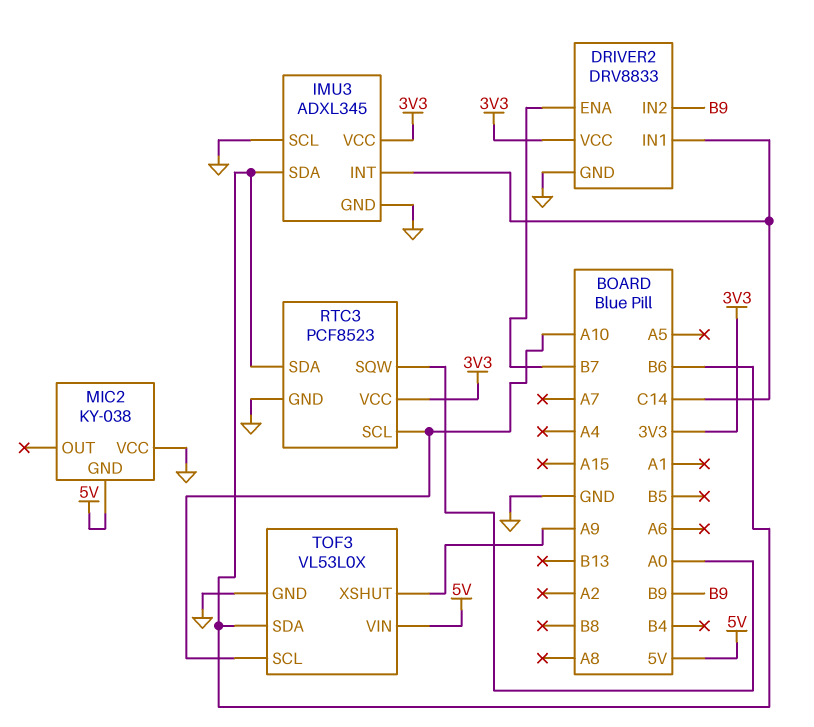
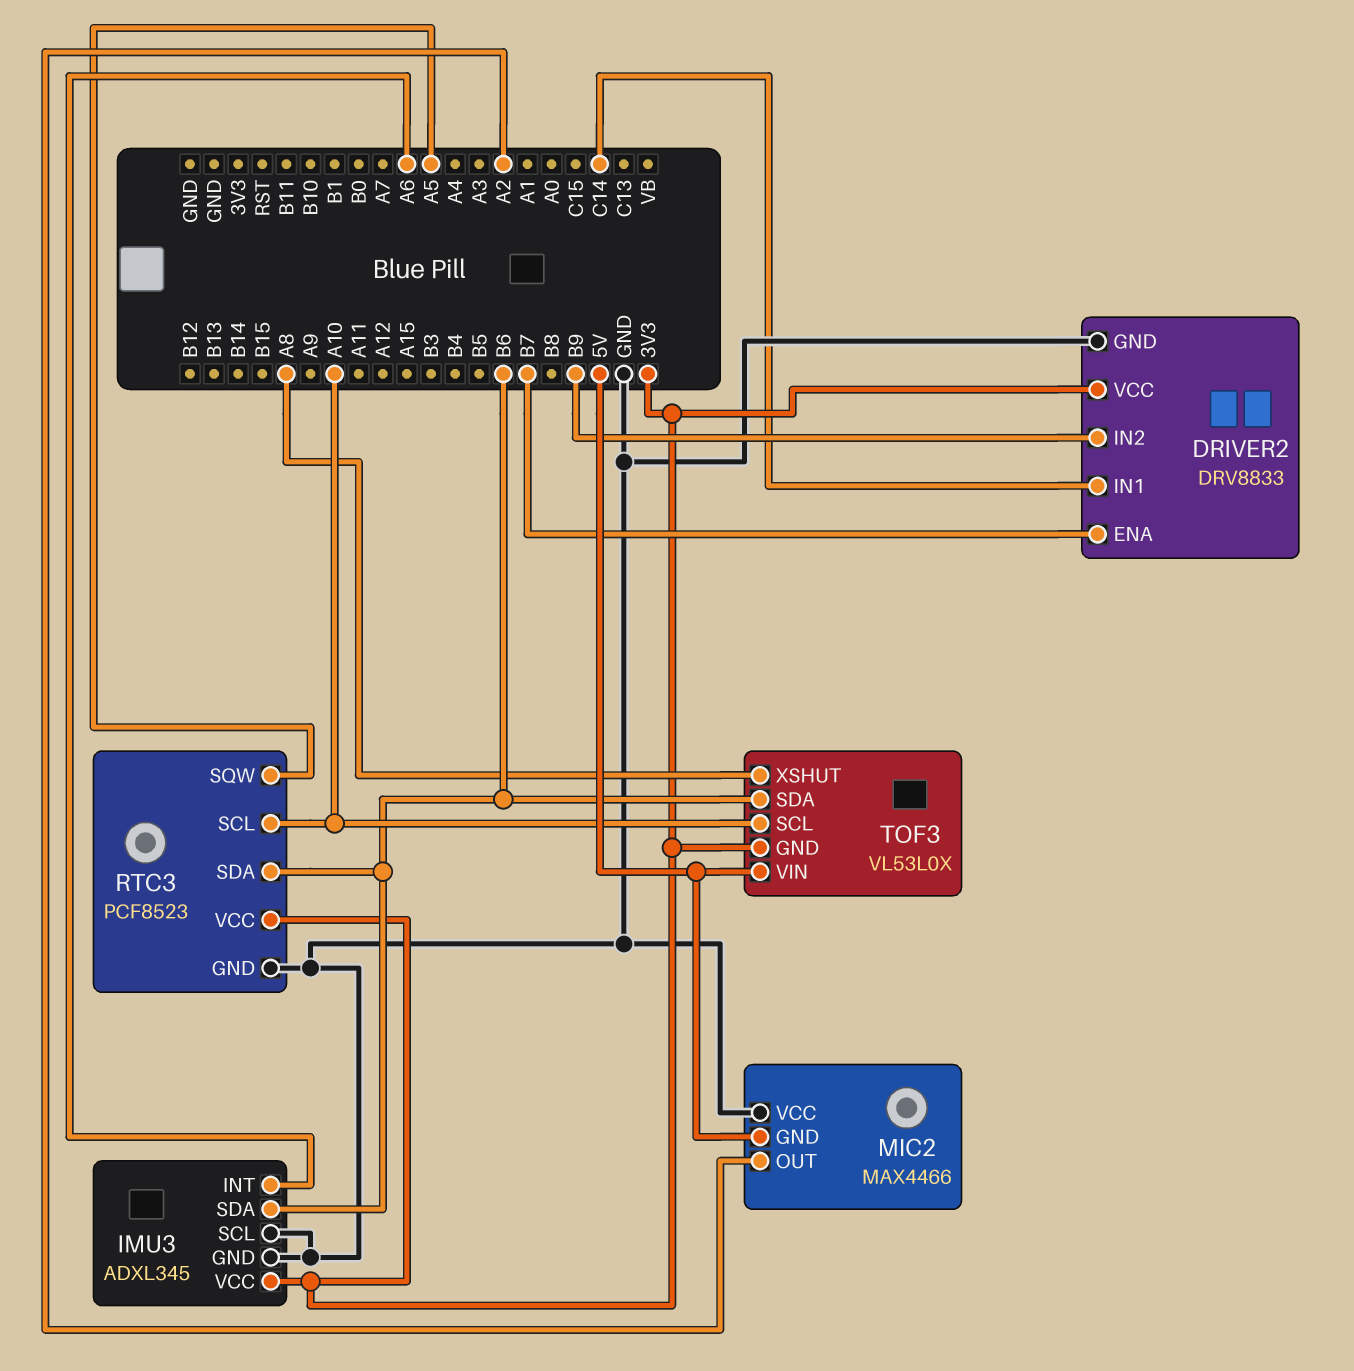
IMU3 pin INT: C14 -> A6
MIC2: KY-038 -> MAX4466
MIC2 pin OUT: none -> A2
RTC3 pin SQW: A0 -> A5
TOF3 pin GND: GND -> 3V3
TOF3 pin XSHUT: A9 -> A8

